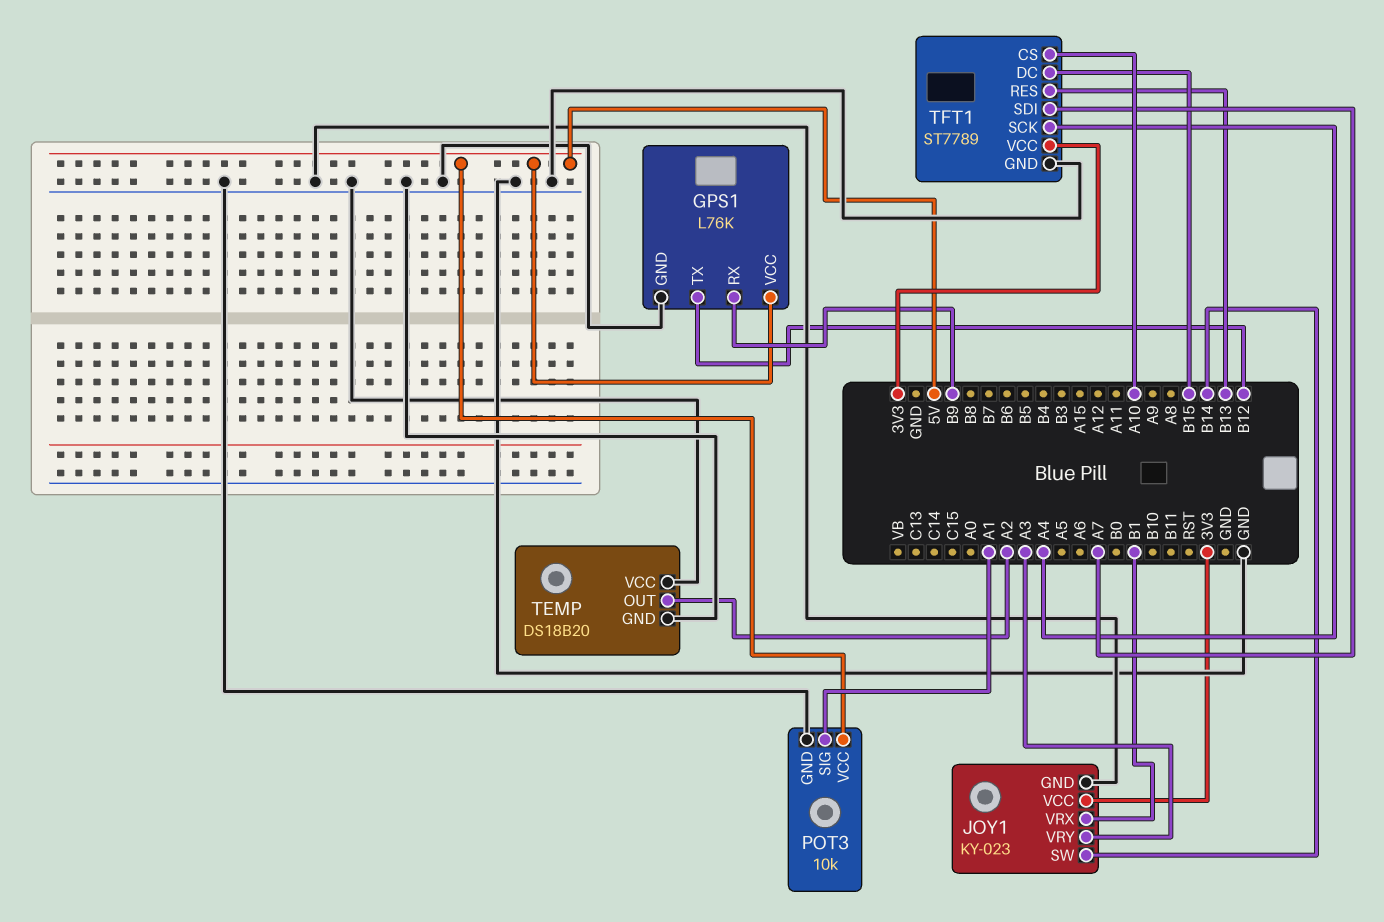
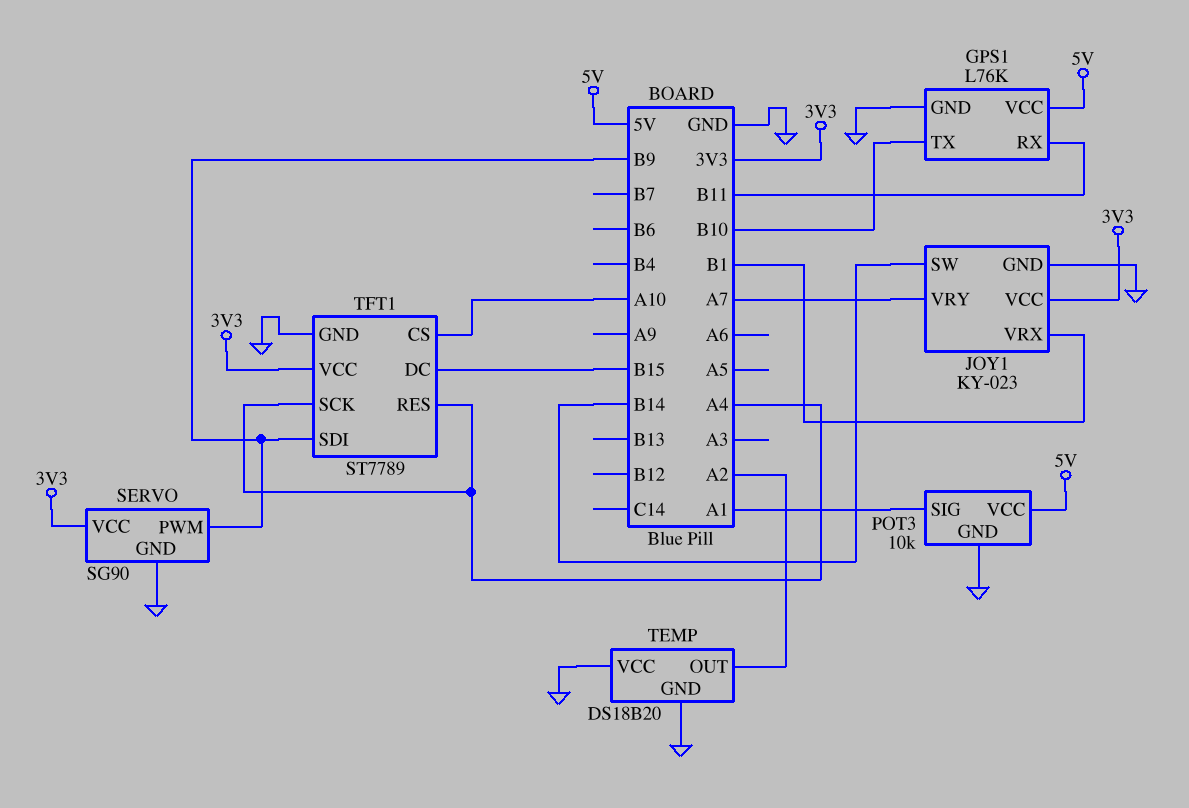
GPS1 pin RX: B9 -> B11
GPS1 pin TX: B12 -> B10
JOY1 pin VRY: A3 -> A7
SERVO: none -> SG90
SERVO pin GND: none -> GND
SERVO pin PWM: none -> B9
SERVO pin VCC: none -> 3V3
TFT1 pin RES: B13 -> A4
TFT1 pin SDI: A7 -> B9

